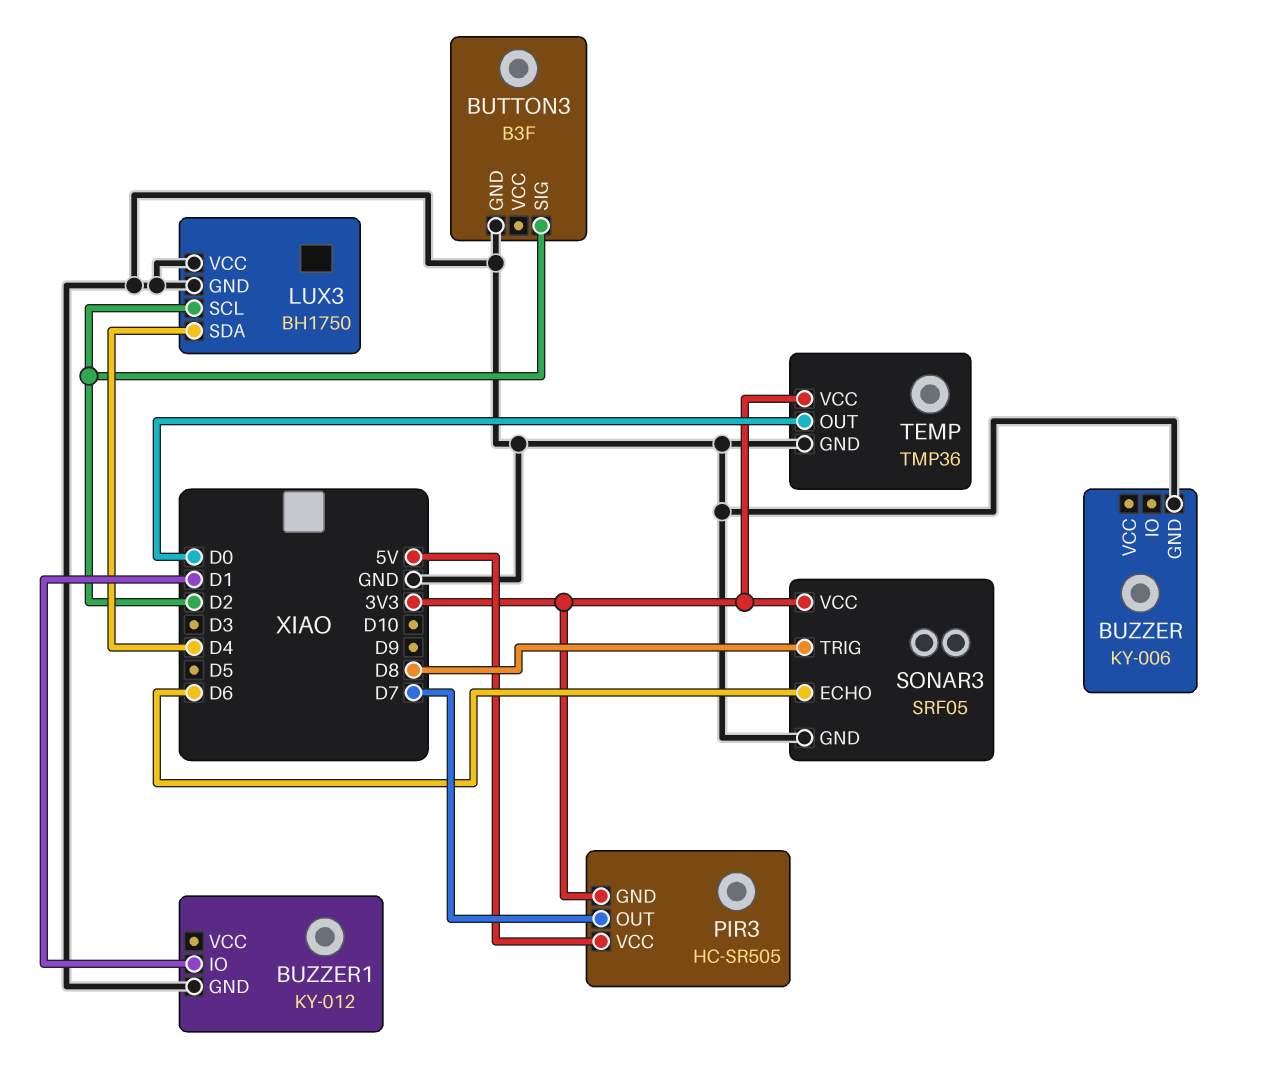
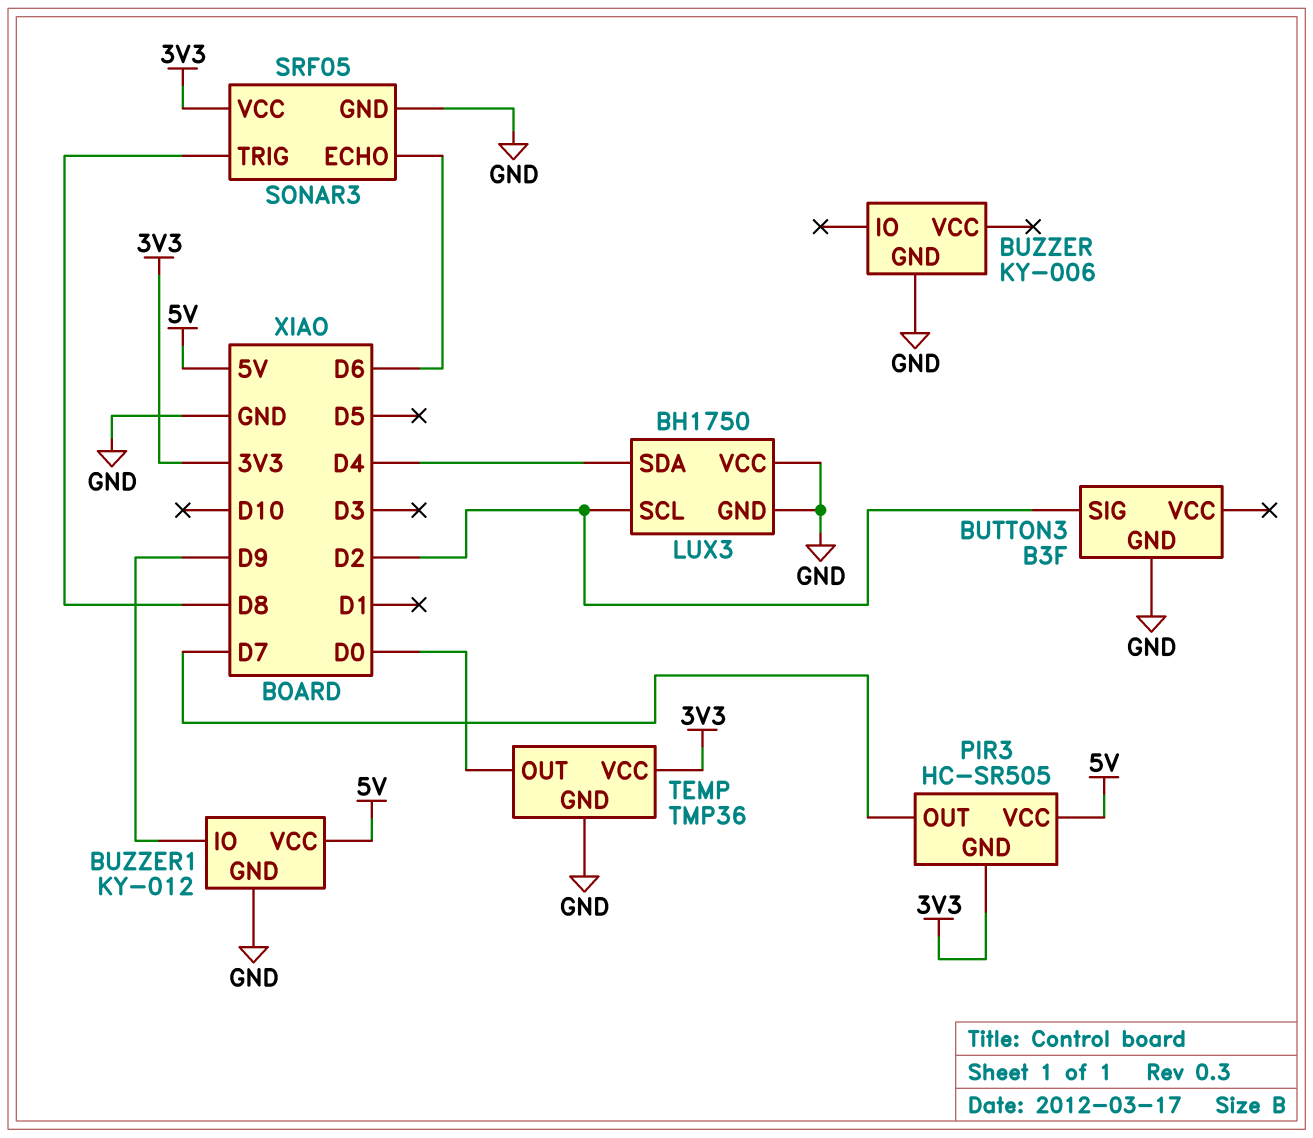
BUZZER1 pin IO: D1 -> D9
BUZZER1 pin VCC: none -> 5V

